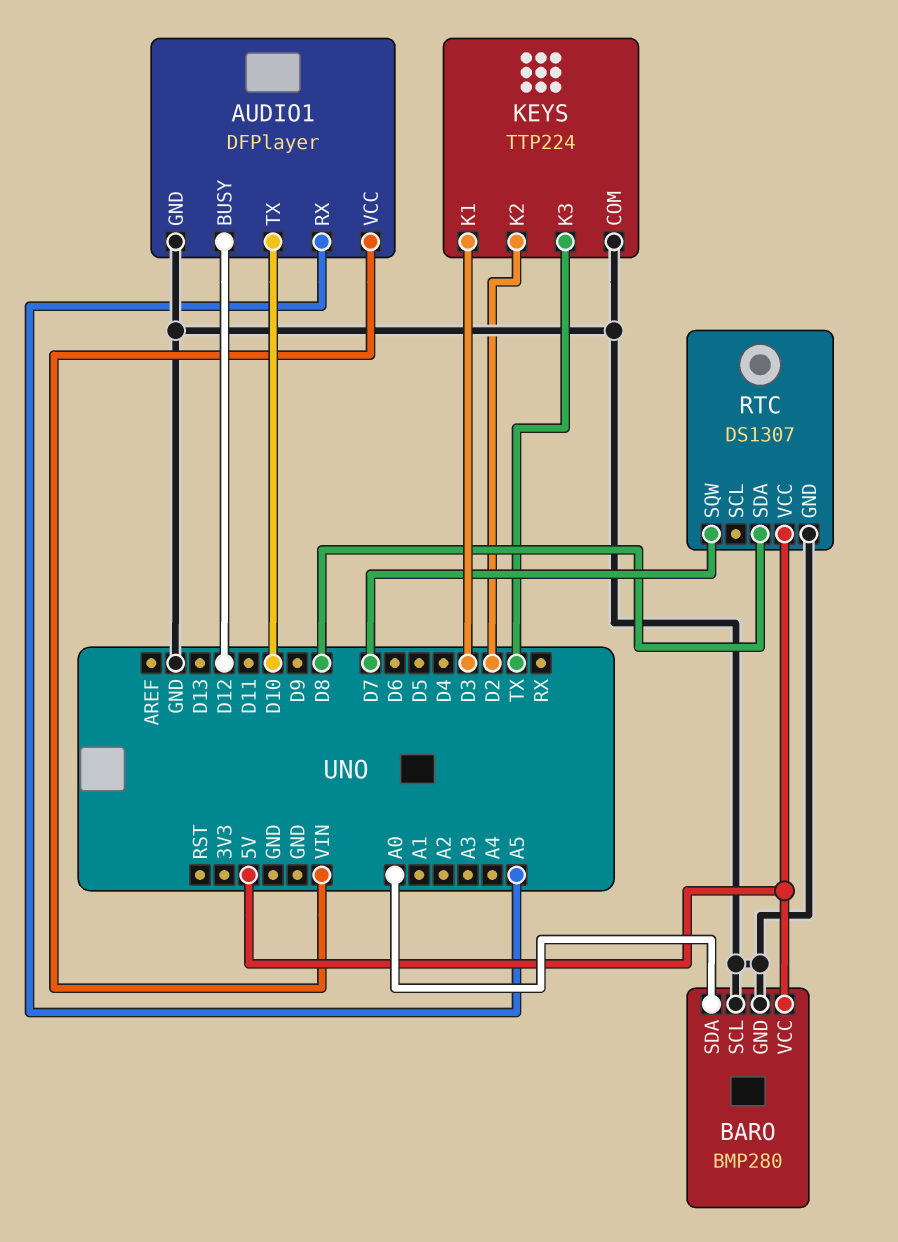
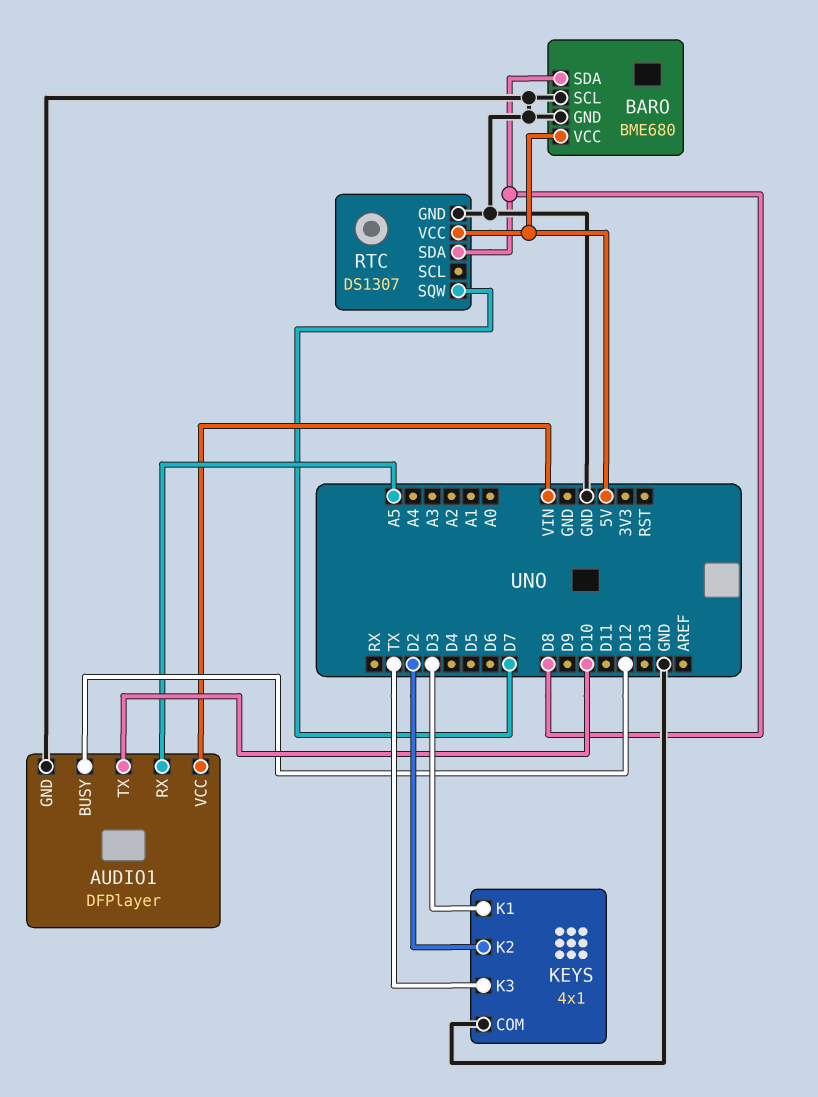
BARO: BMP280 -> BME680
BARO pin SDA: A0 -> D8
KEYS: TTP224 -> 4x1

